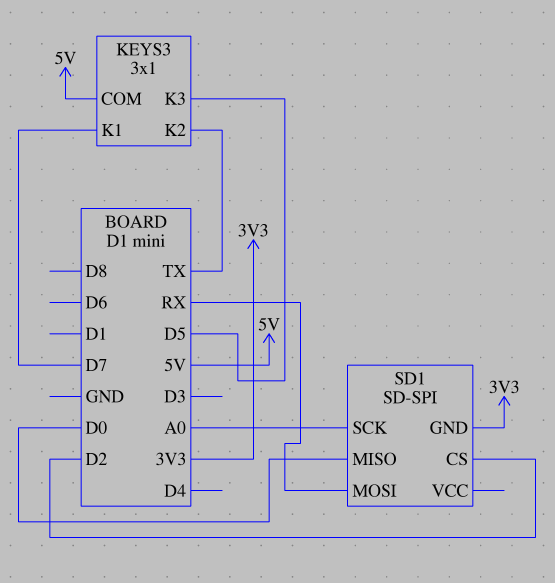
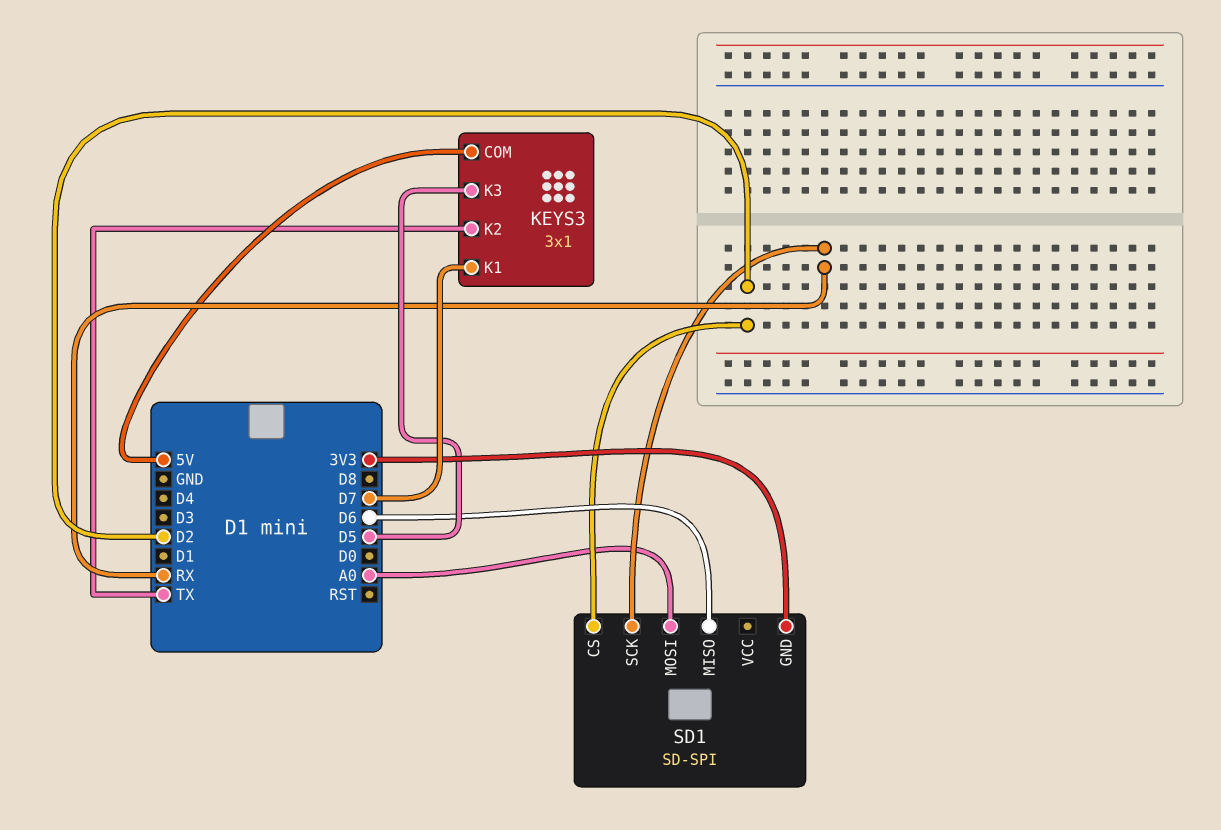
SD1 pin MISO: D0 -> D6
SD1 pin MOSI: RX -> A0
SD1 pin SCK: A0 -> RX

